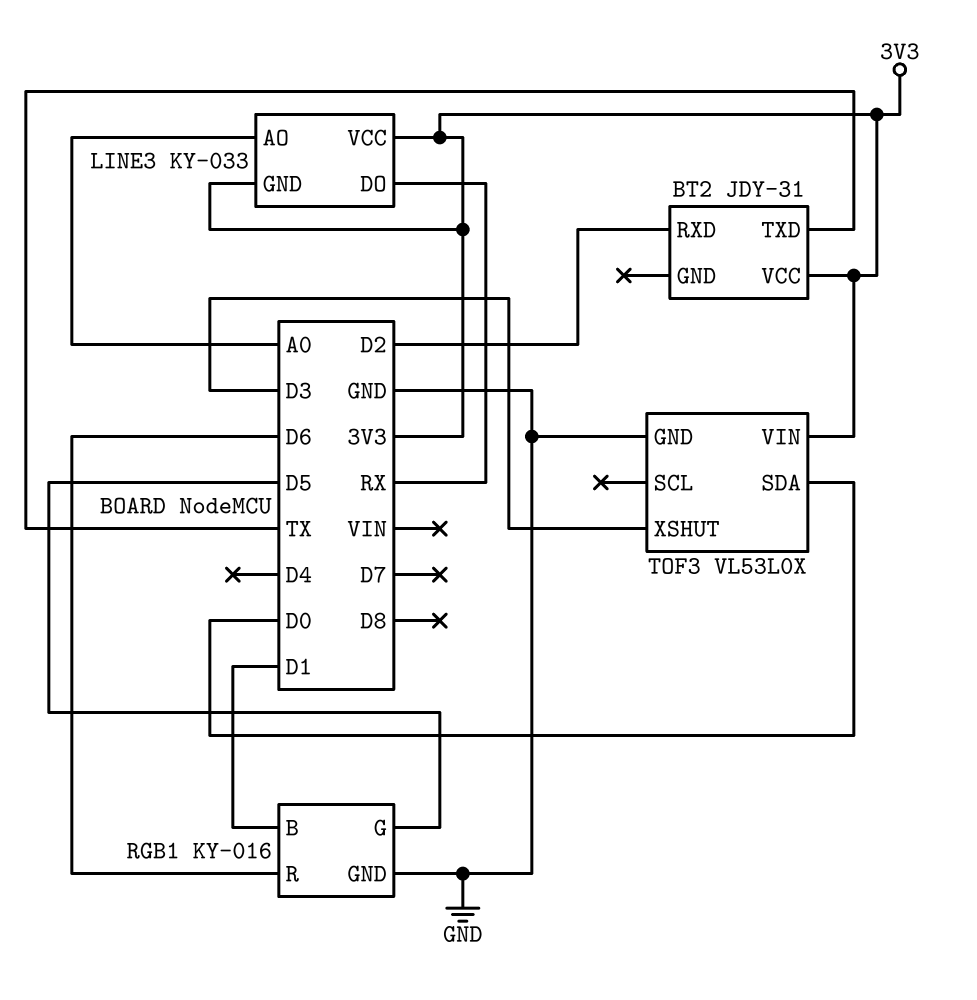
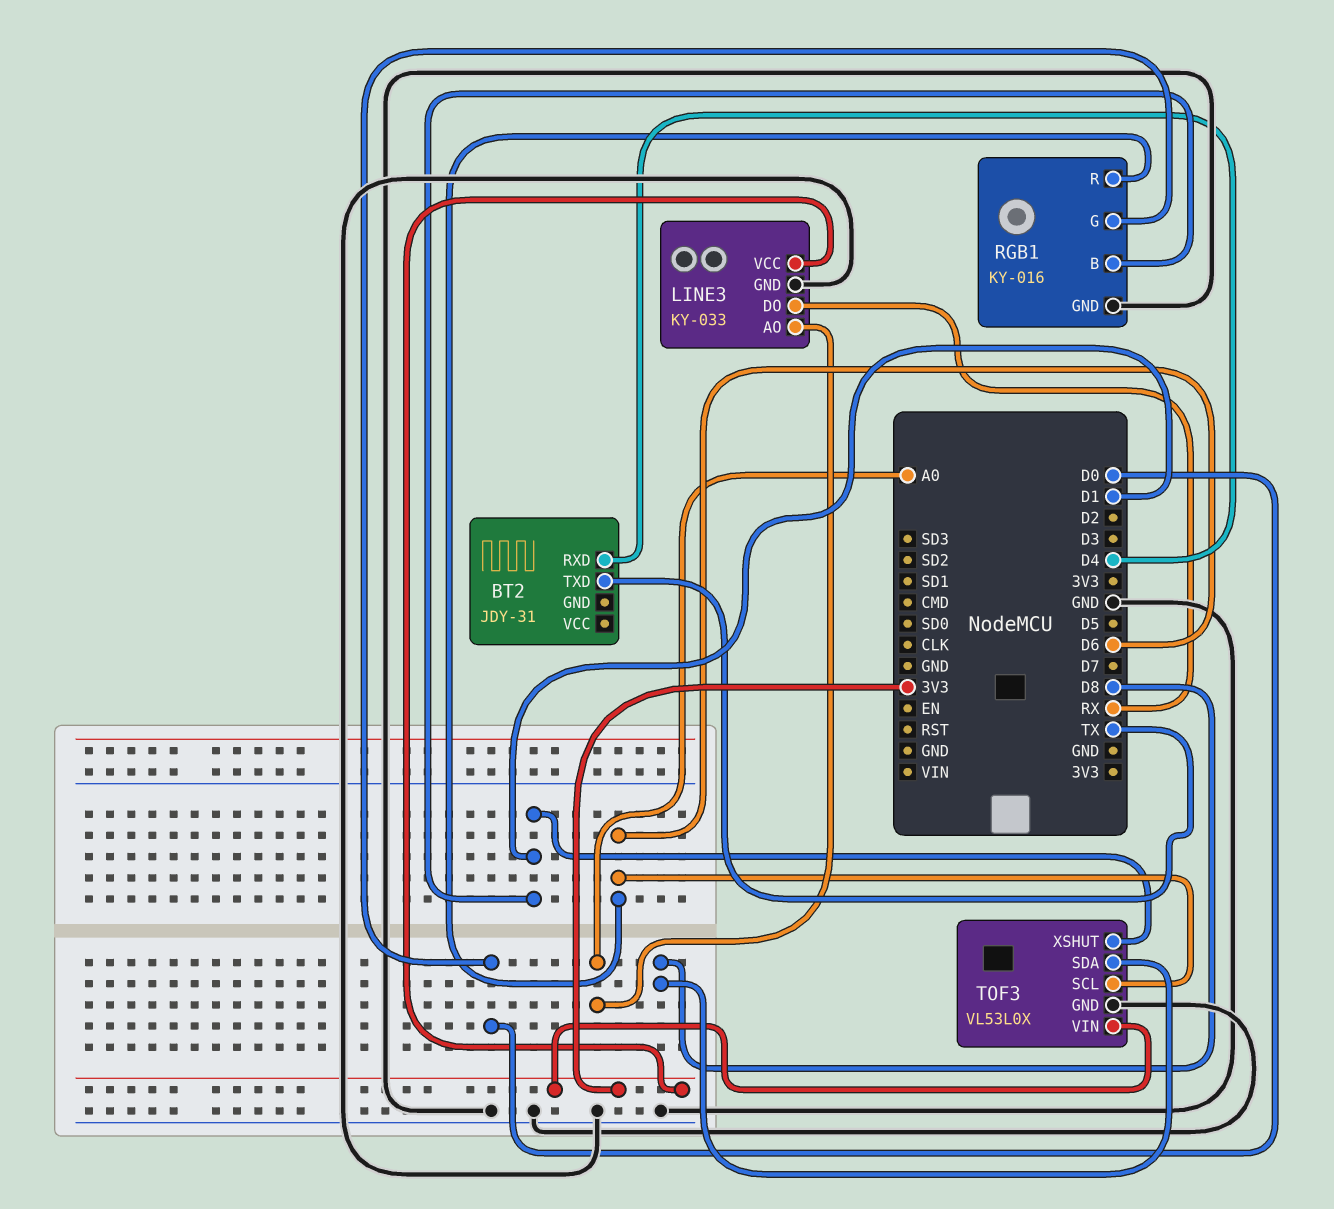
BT2 pin RXD: D2 -> D4
BT2 pin VCC: 3V3 -> none
LINE3 pin GND: 3V3 -> GND
RGB1 pin G: D5 -> D0
TOF3 pin SCL: none -> D6
TOF3 pin SDA: D0 -> D8
TOF3 pin XSHUT: D3 -> D1

